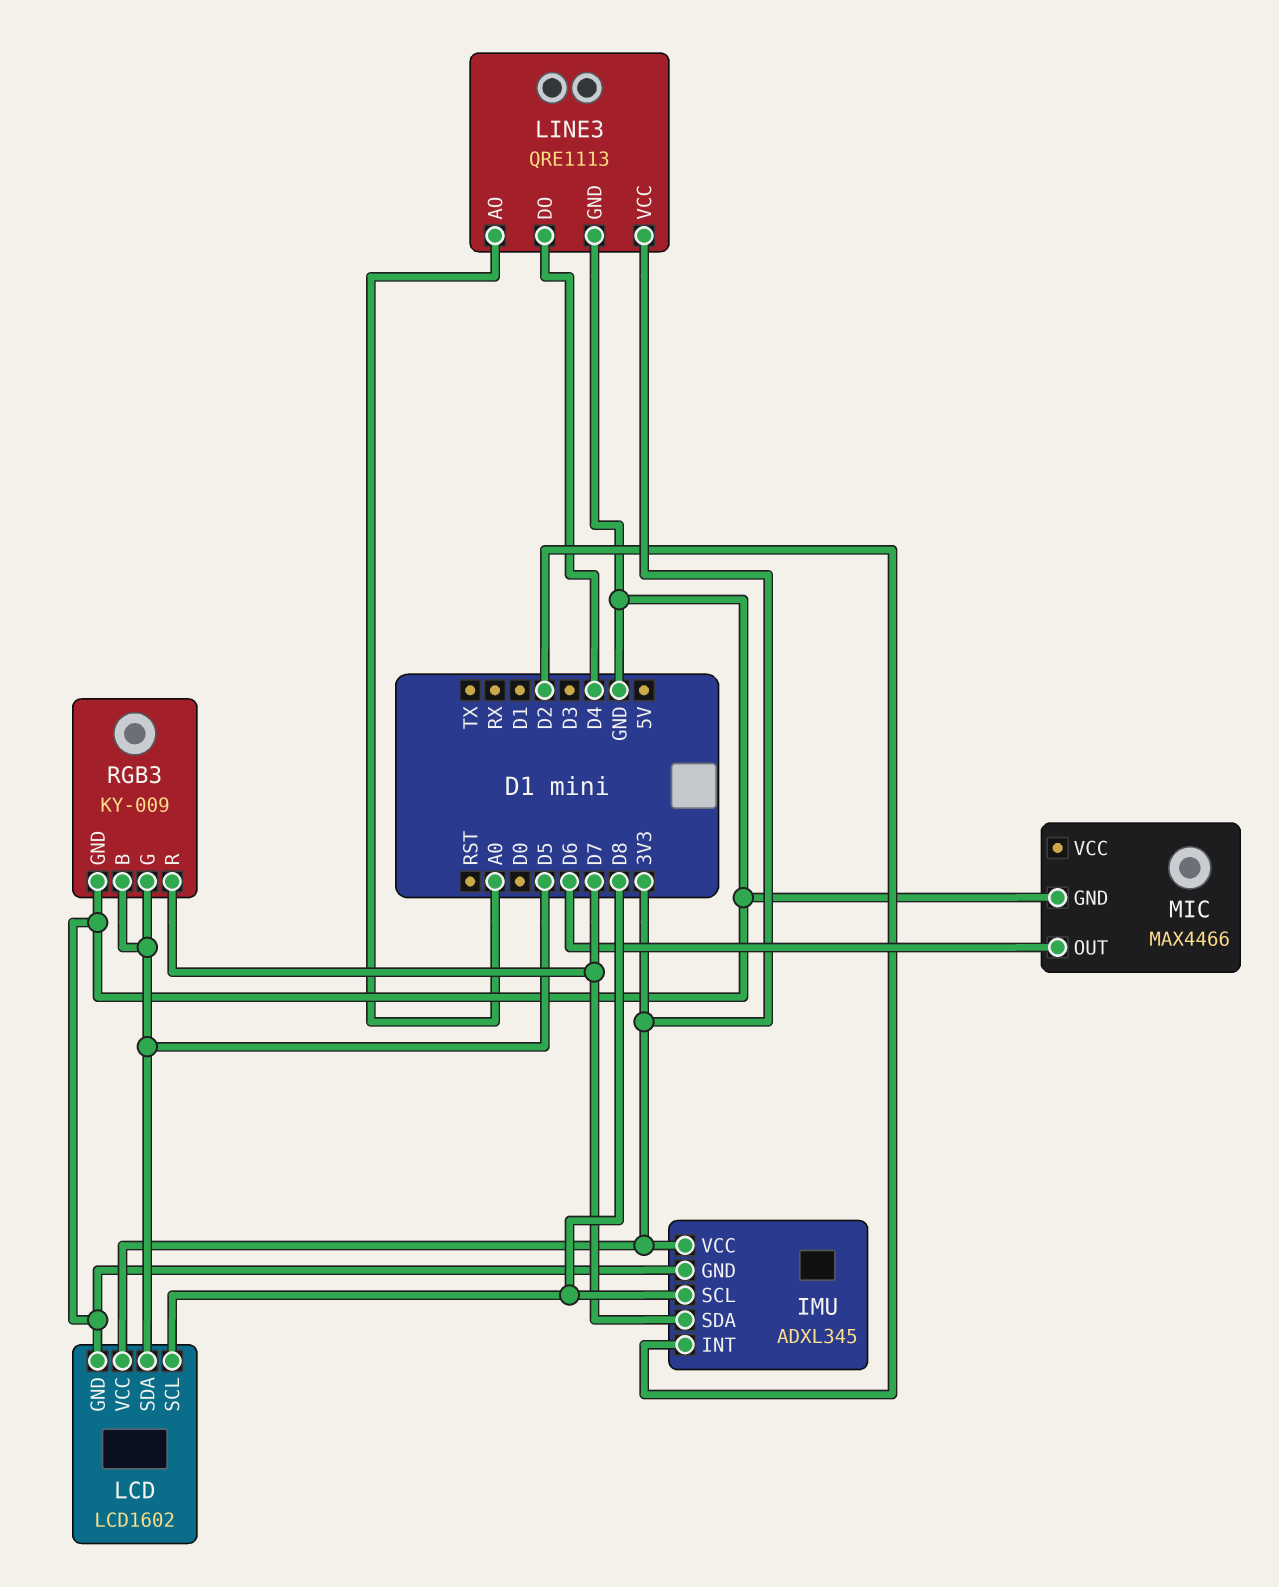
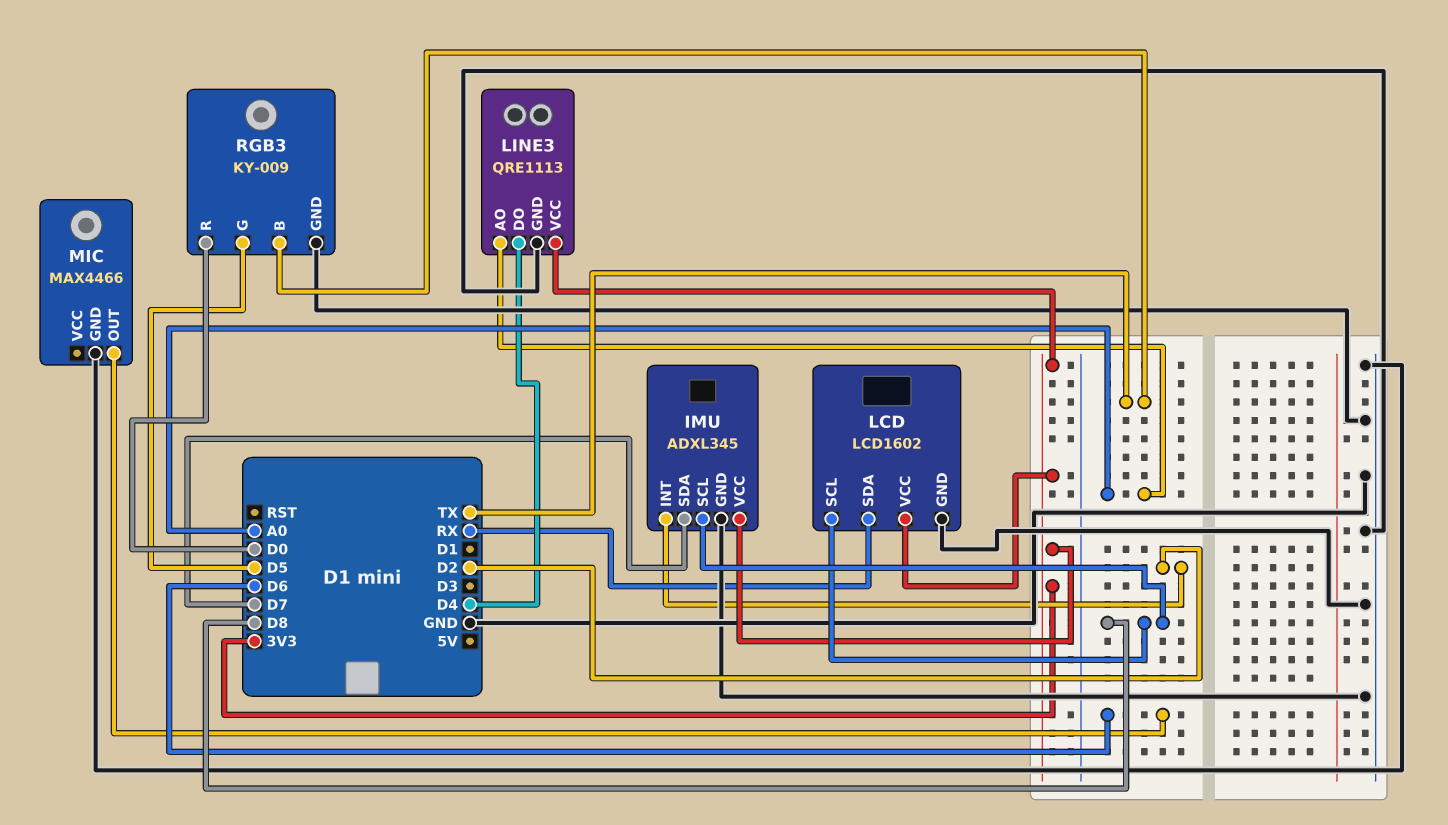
LCD pin SDA: D5 -> RX
RGB3 pin B: D5 -> TX
RGB3 pin R: D7 -> D0

